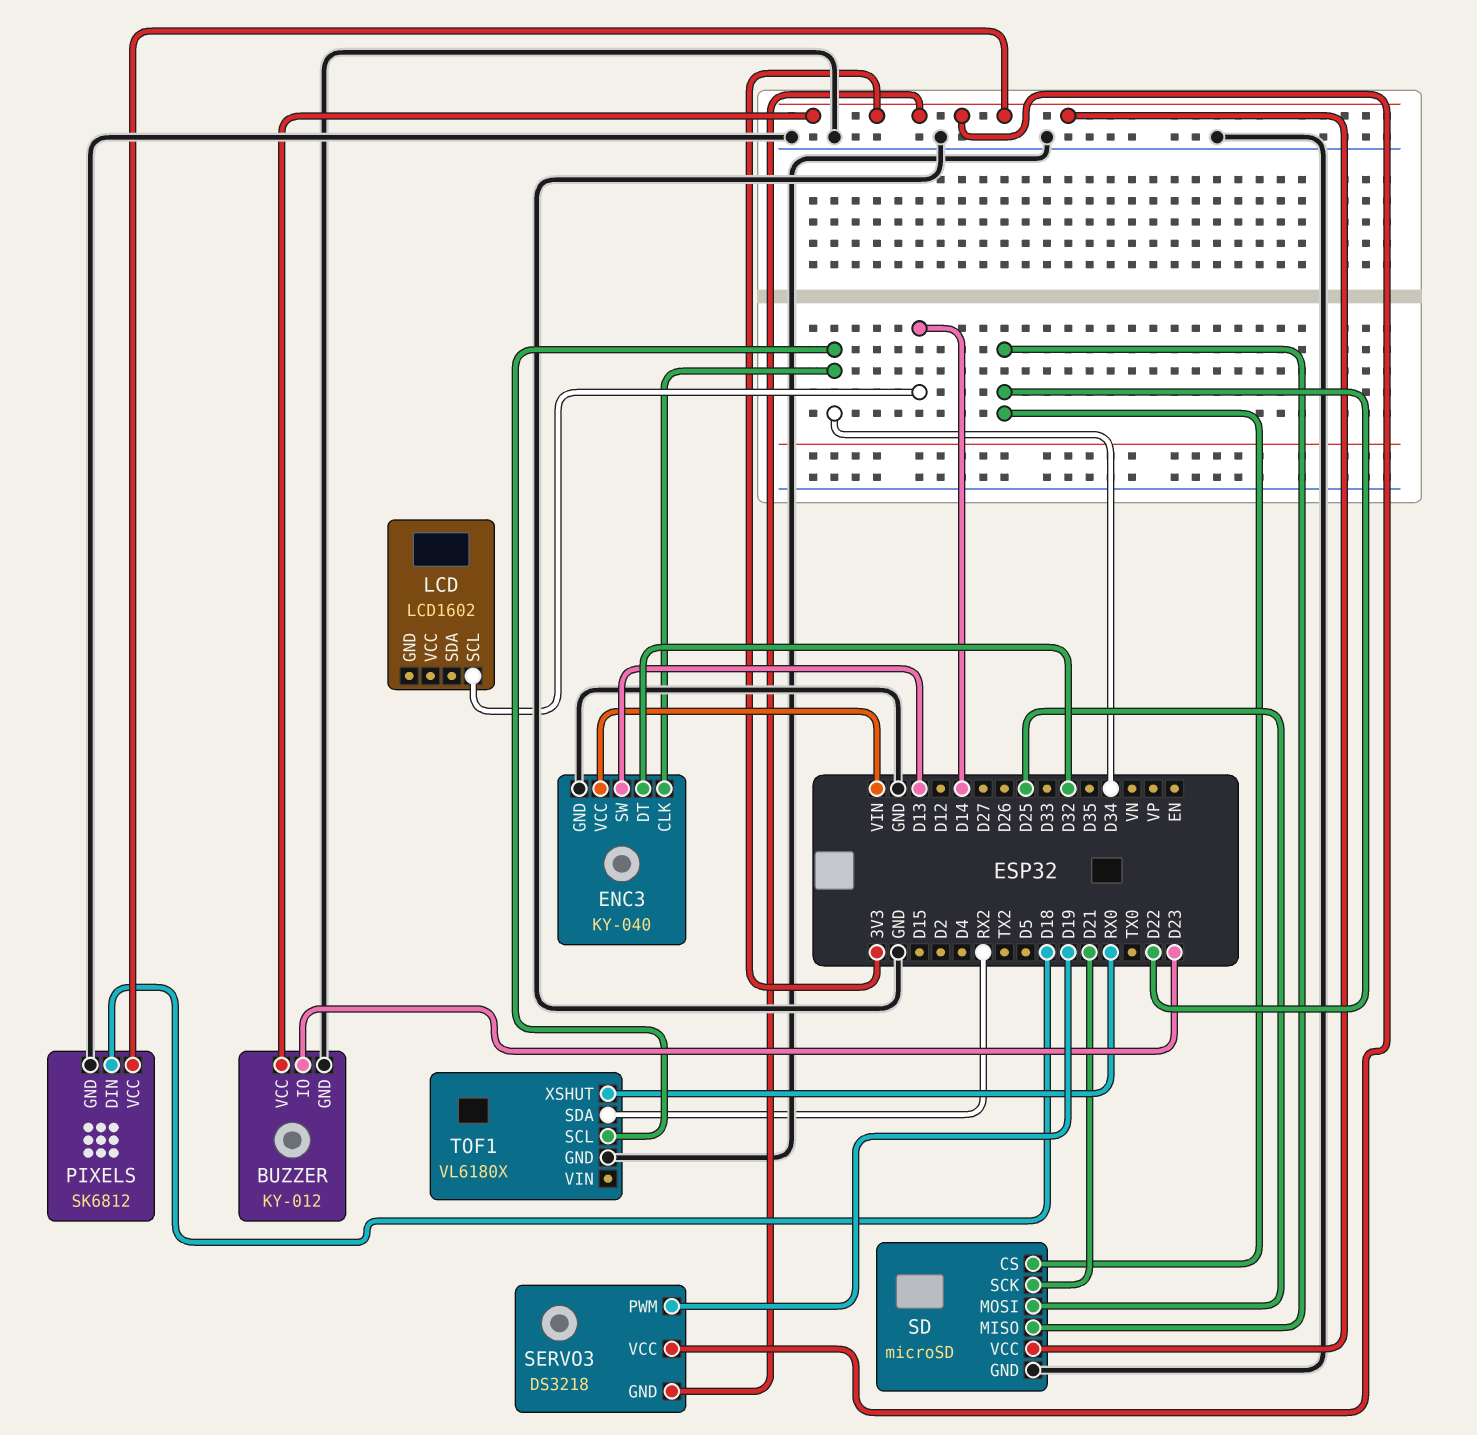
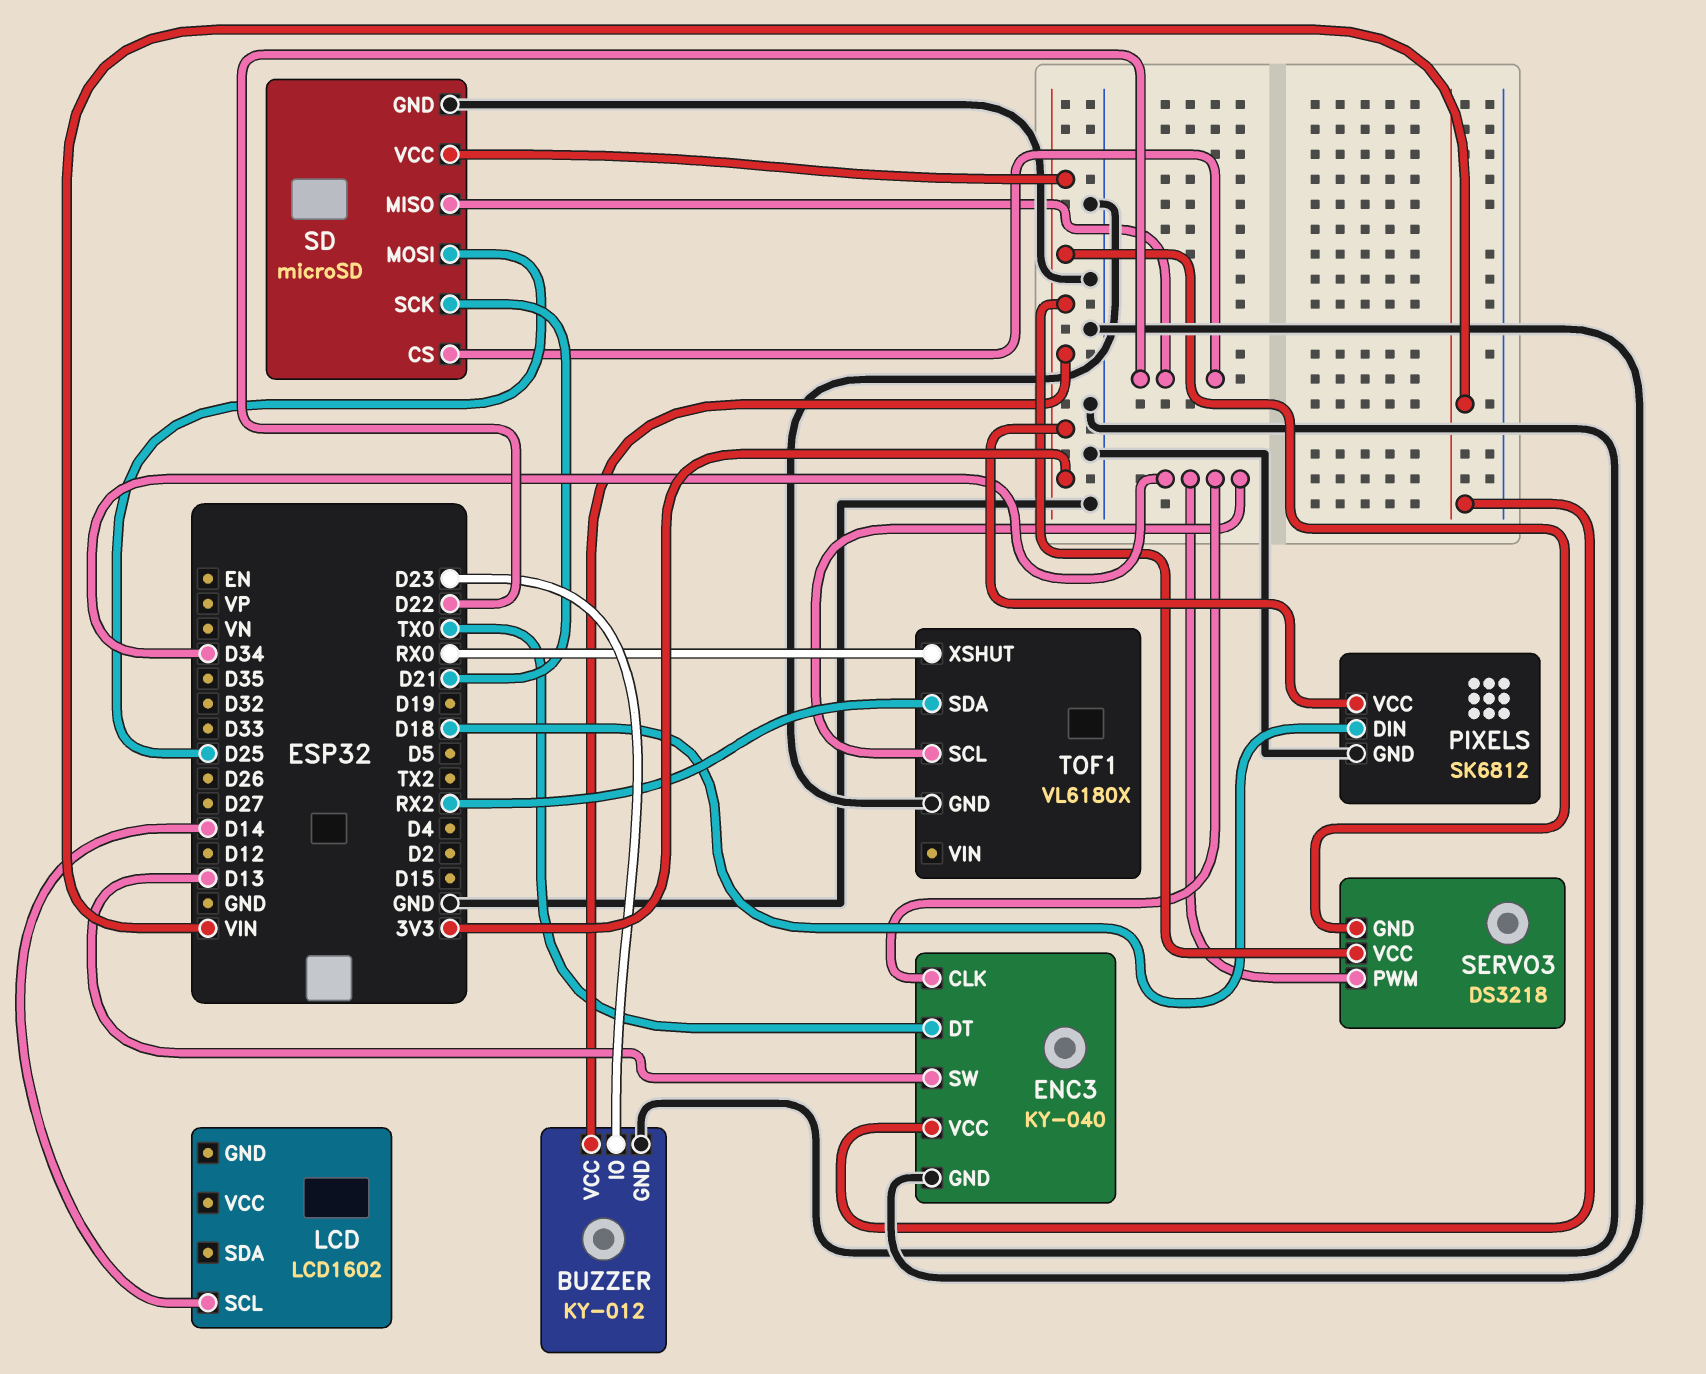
ENC3 pin DT: D32 -> TX0
SERVO3 pin PWM: D19 -> D34

